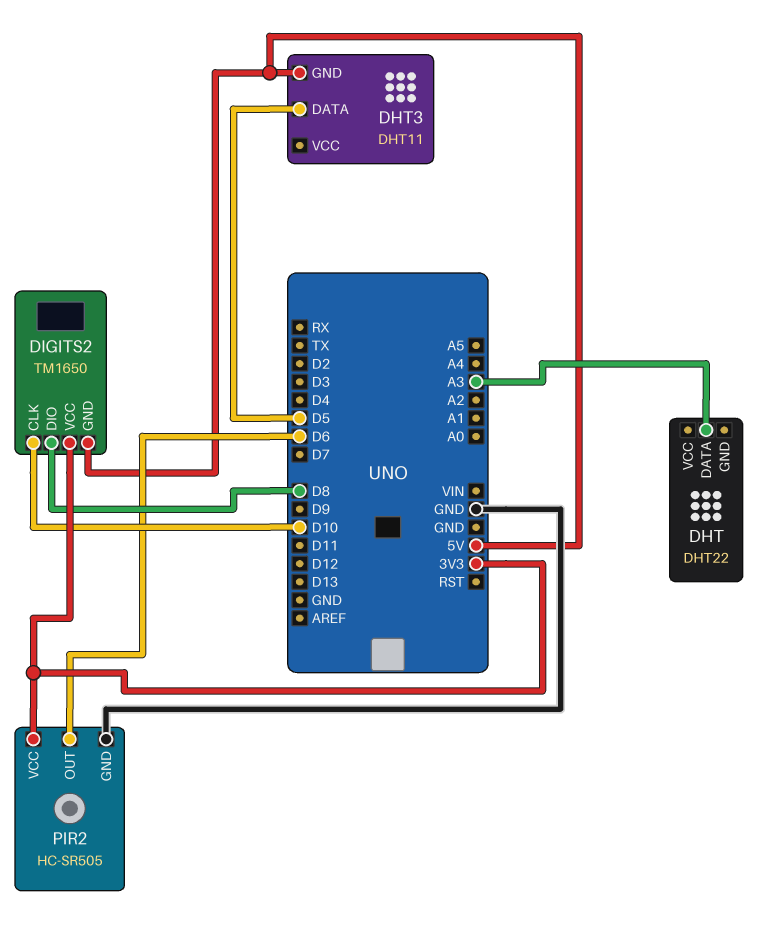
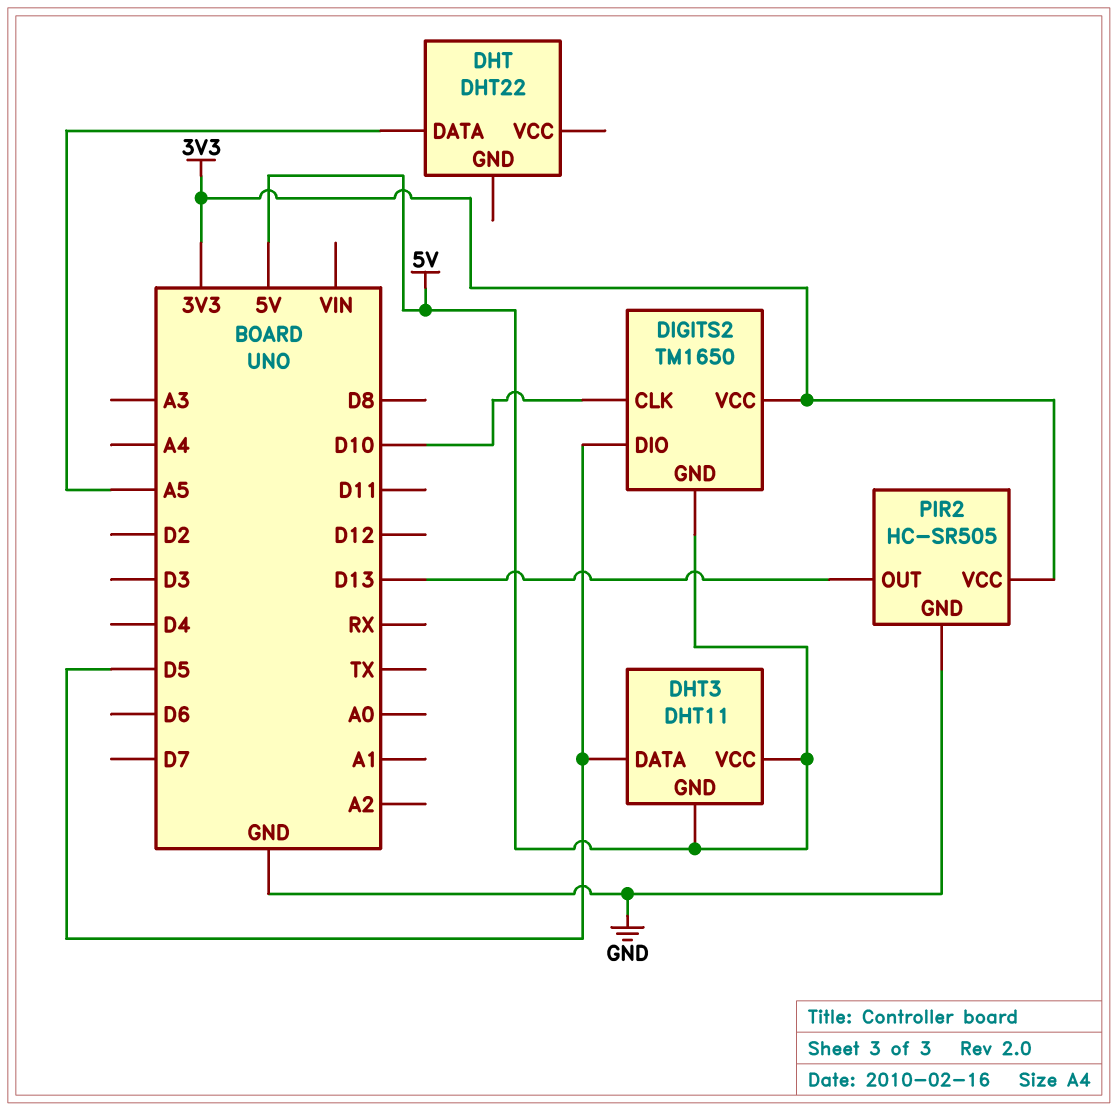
DHT pin DATA: A3 -> A5
DHT3 pin VCC: none -> 5V
DIGITS2 pin DIO: D8 -> D5
PIR2 pin OUT: D6 -> D13

